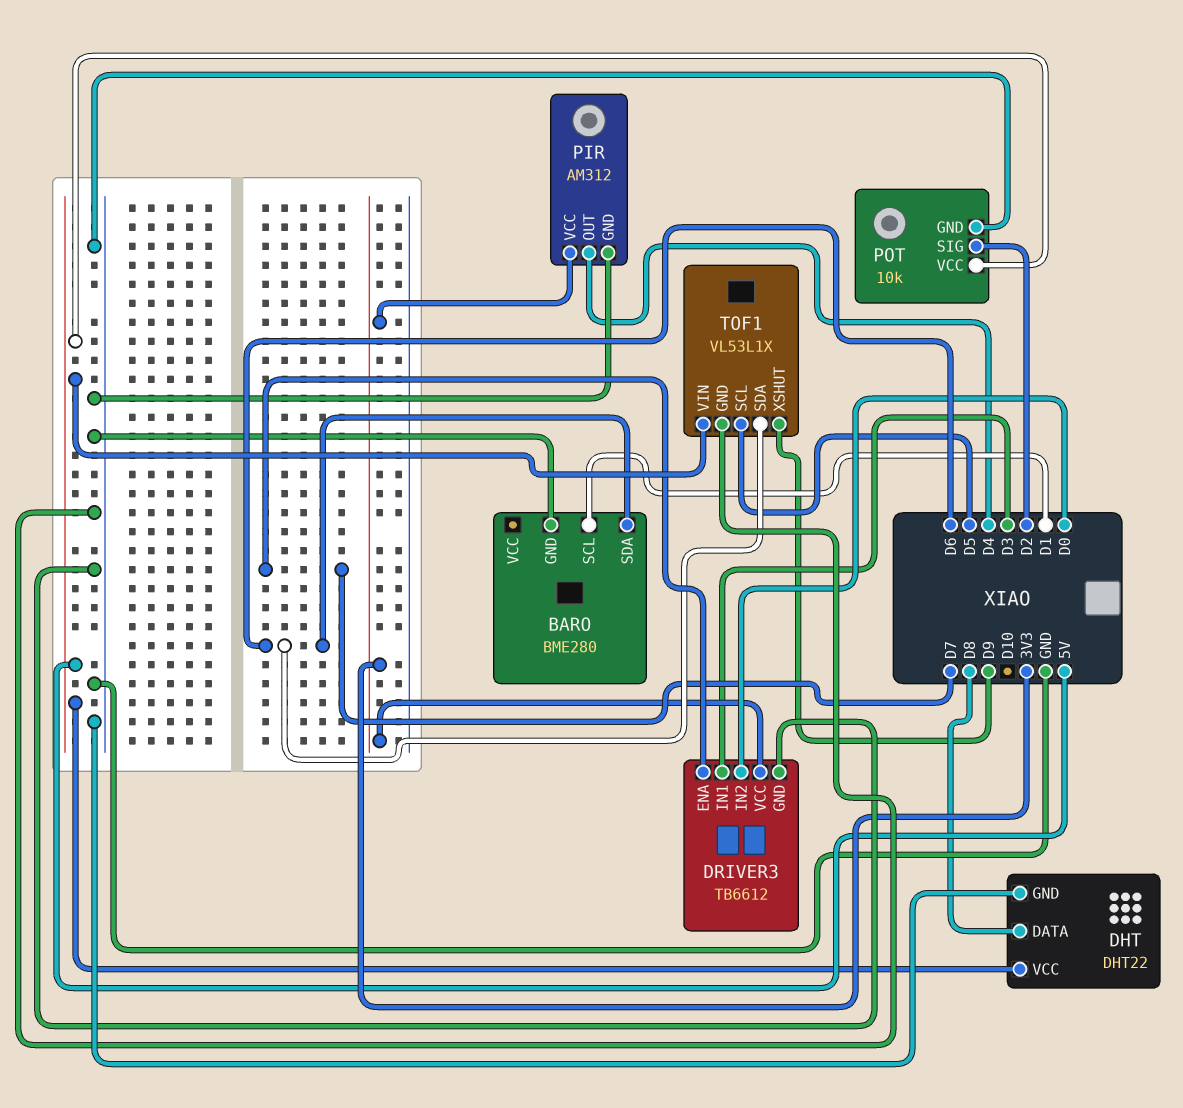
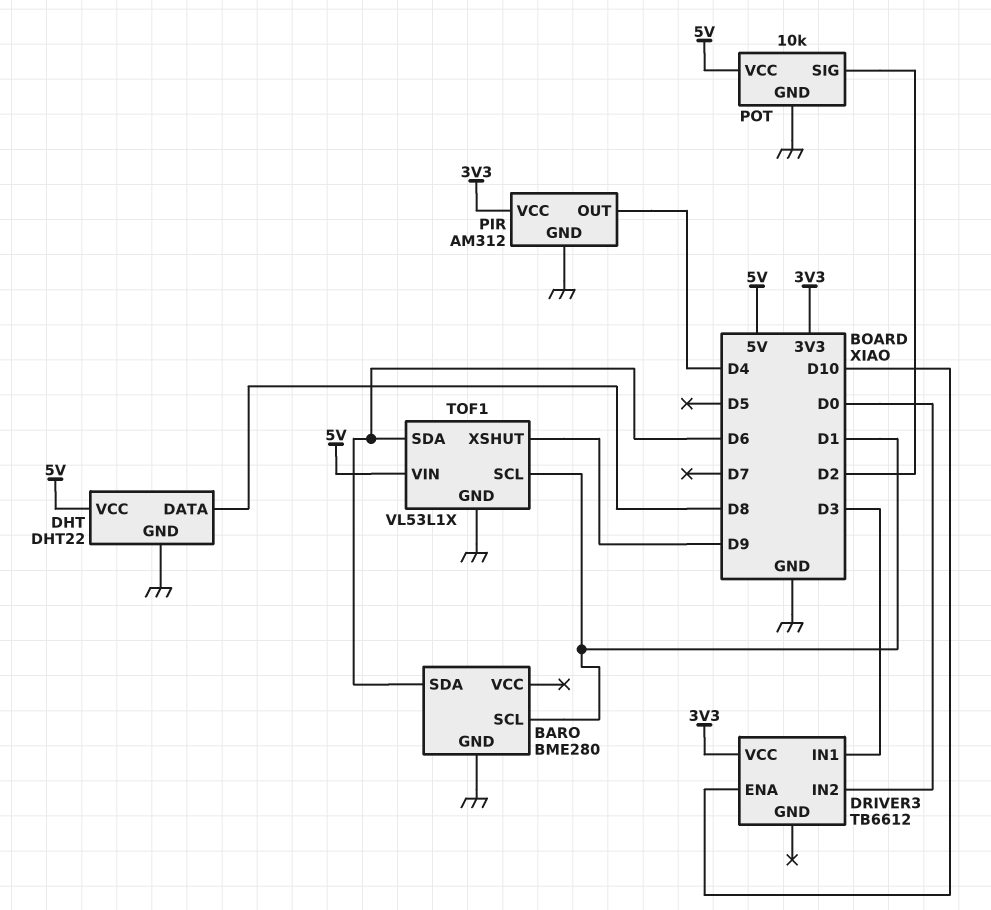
DRIVER3 pin ENA: D7 -> D10
DRIVER3 pin GND: GND -> none
TOF1 pin SCL: D5 -> D1

